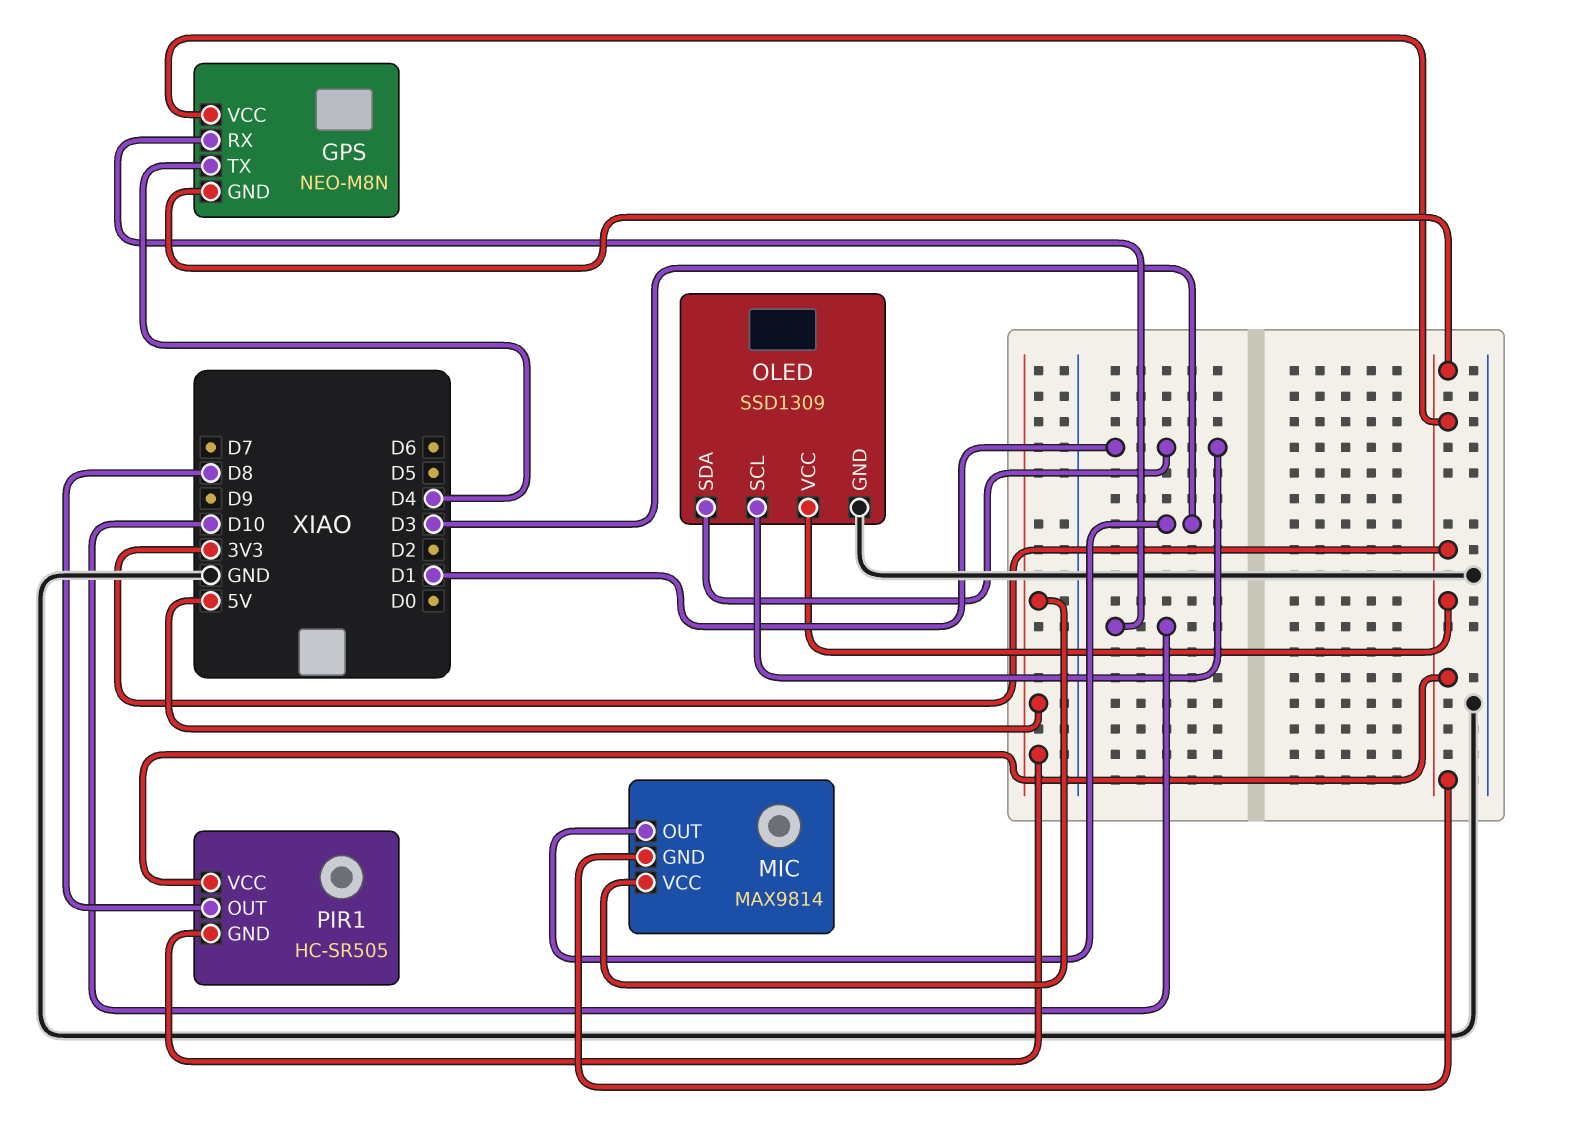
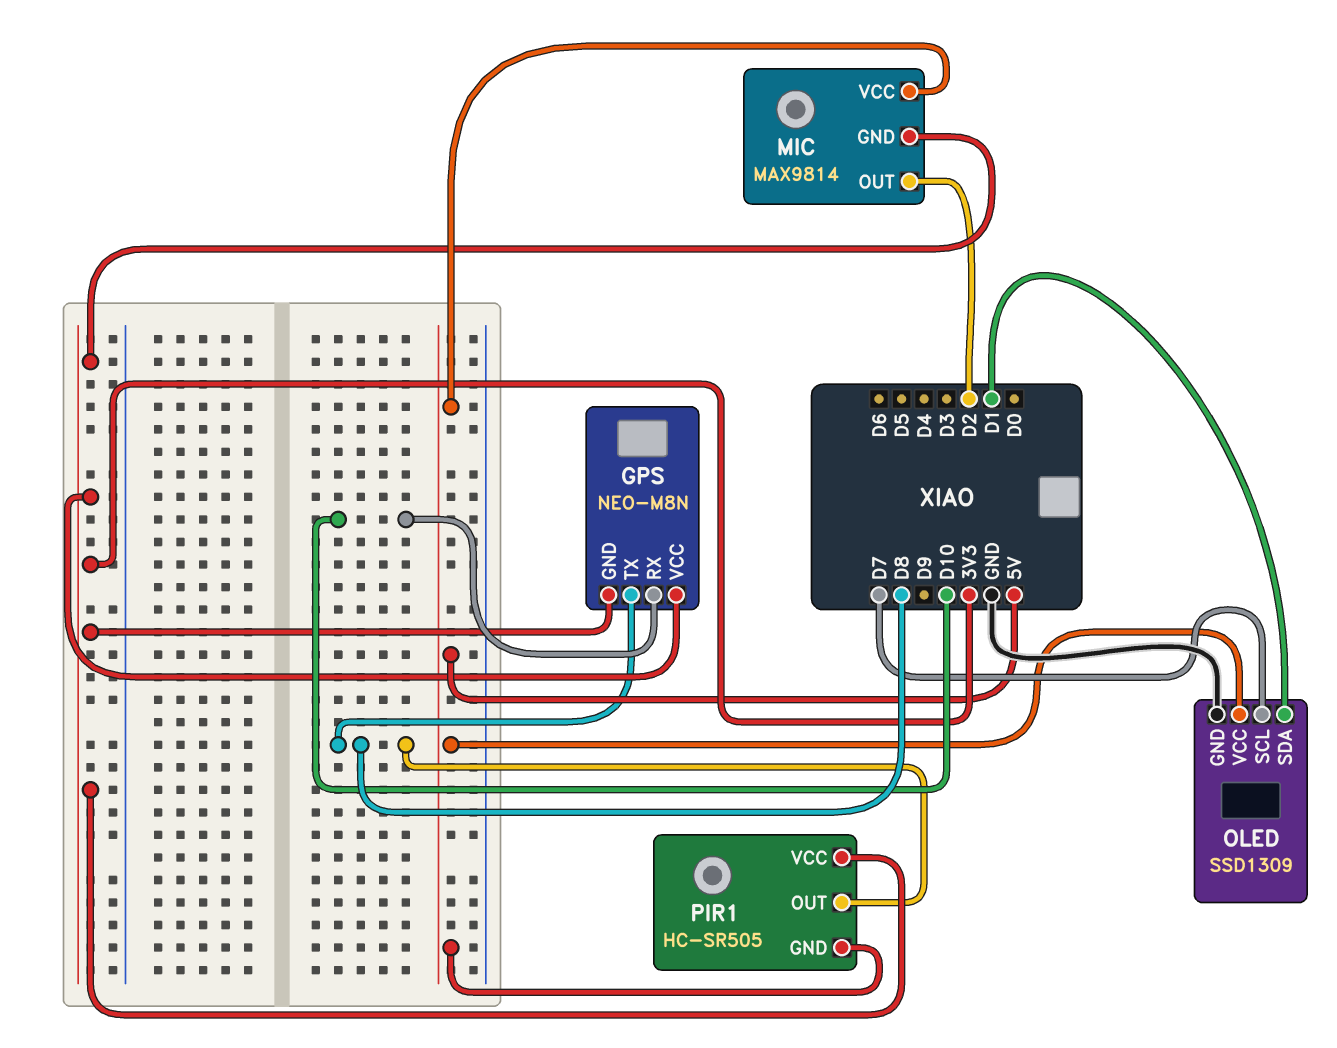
GPS pin TX: D4 -> D8
MIC pin OUT: D3 -> D2
OLED pin SCL: D1 -> D7
OLED pin VCC: 3V3 -> 5V

